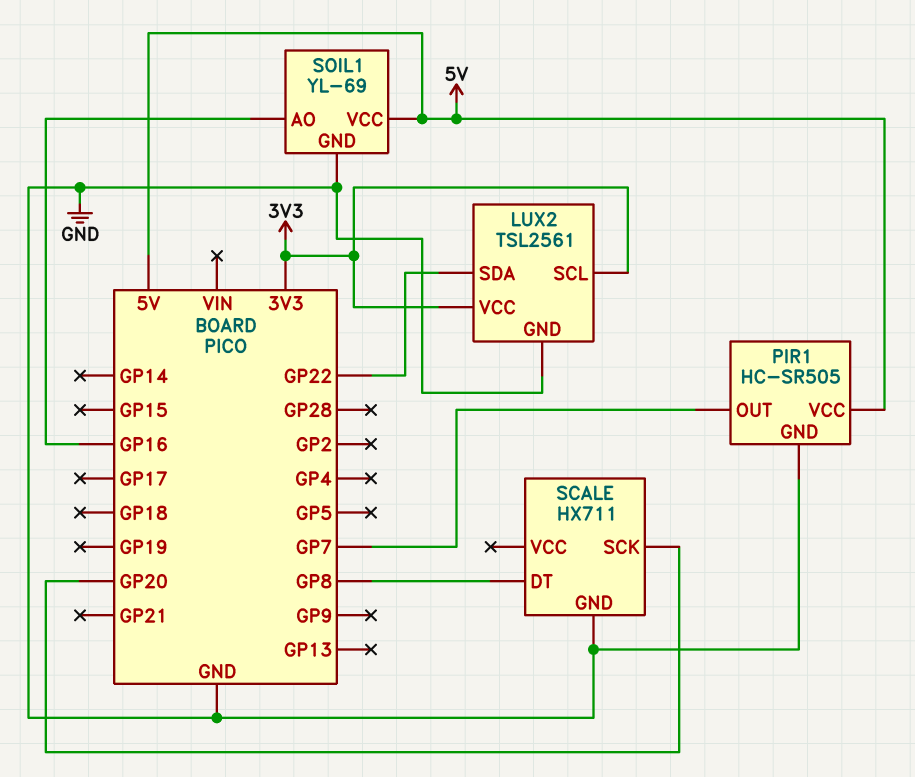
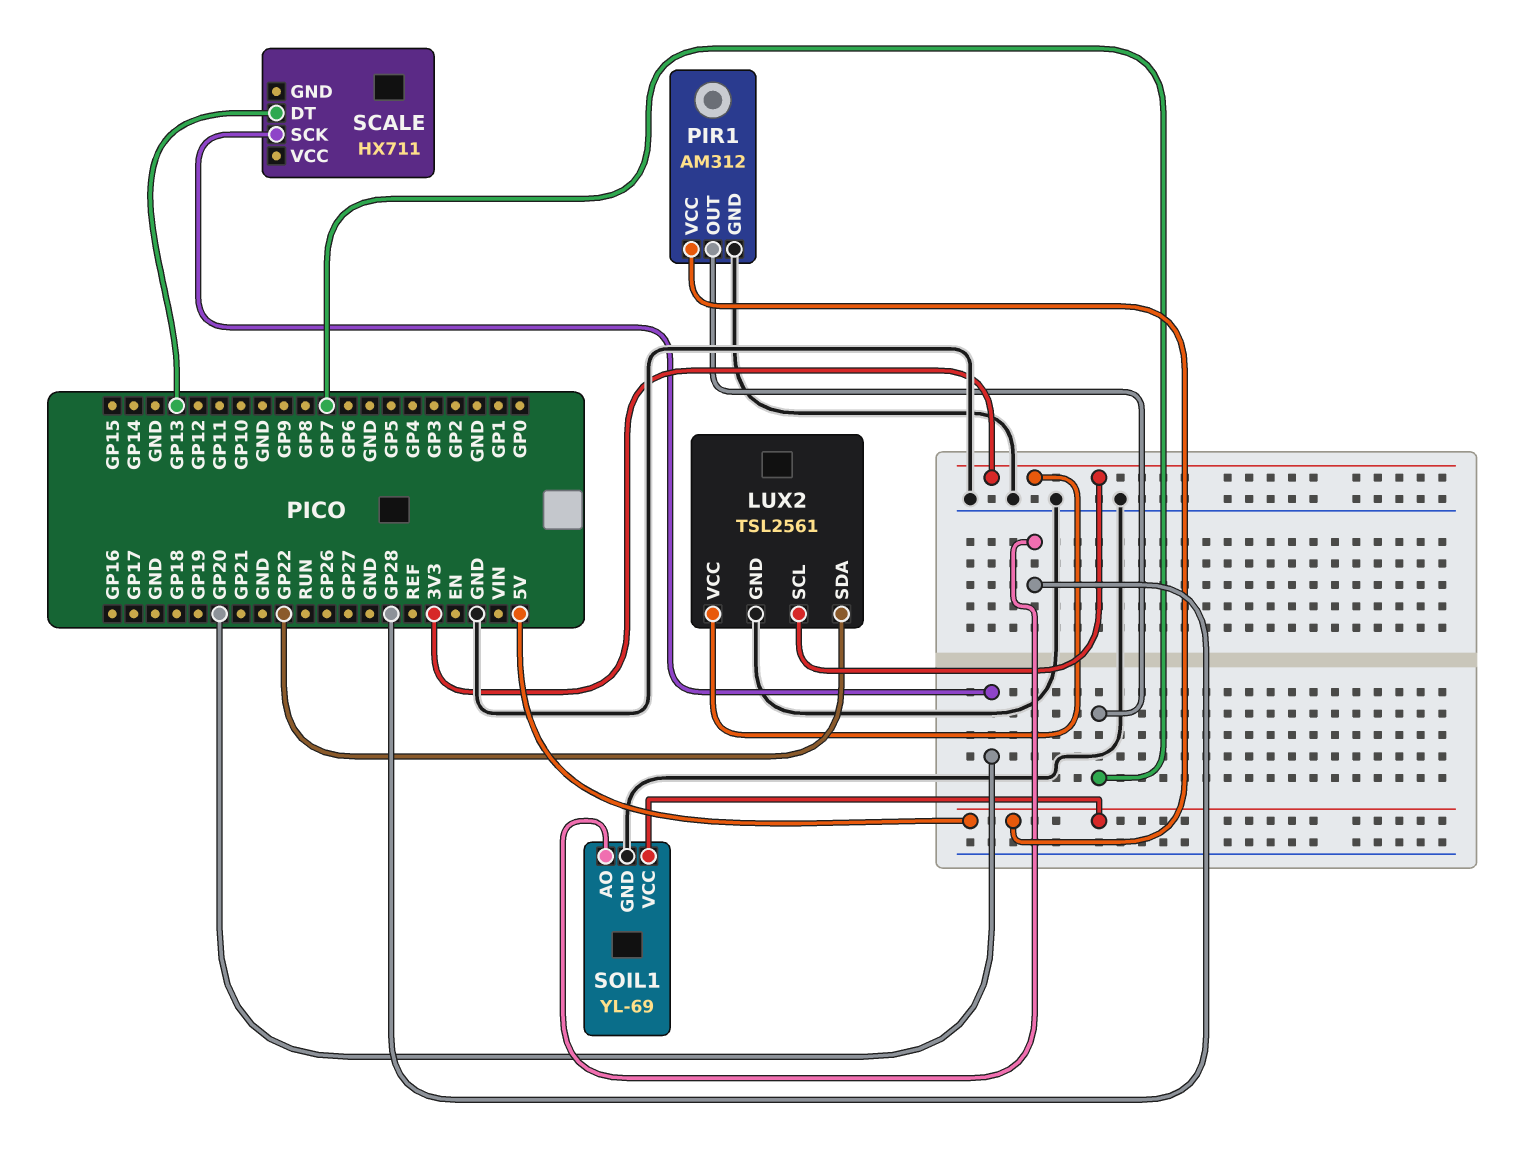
PIR1: HC-SR505 -> AM312
SCALE pin DT: GP8 -> GP13
SCALE pin GND: GND -> none
SOIL1 pin AO: GP16 -> GP28

